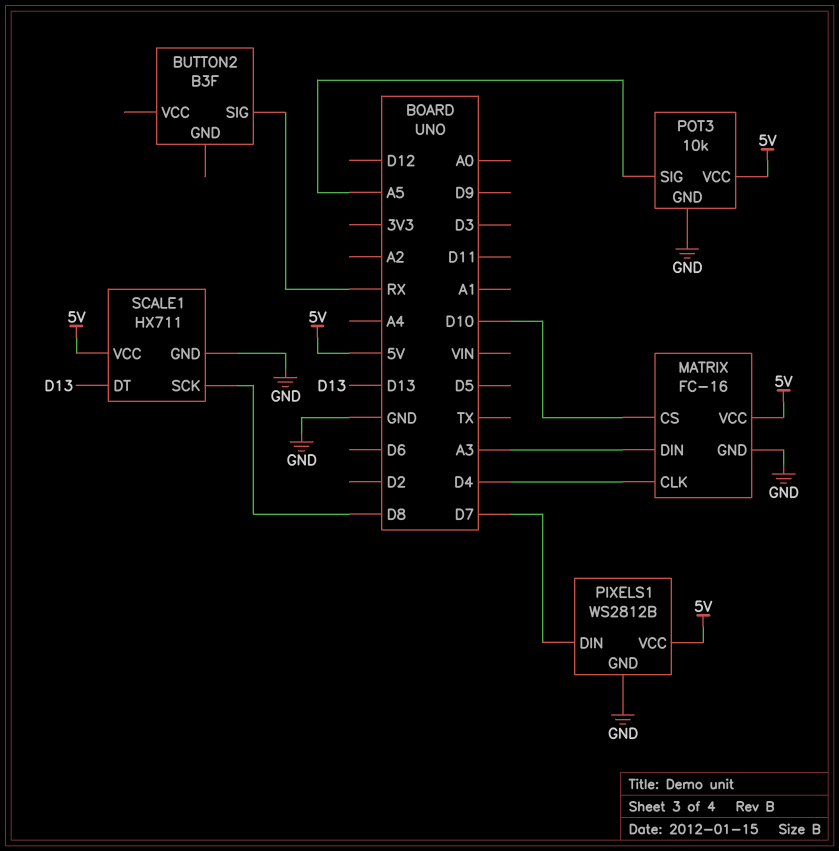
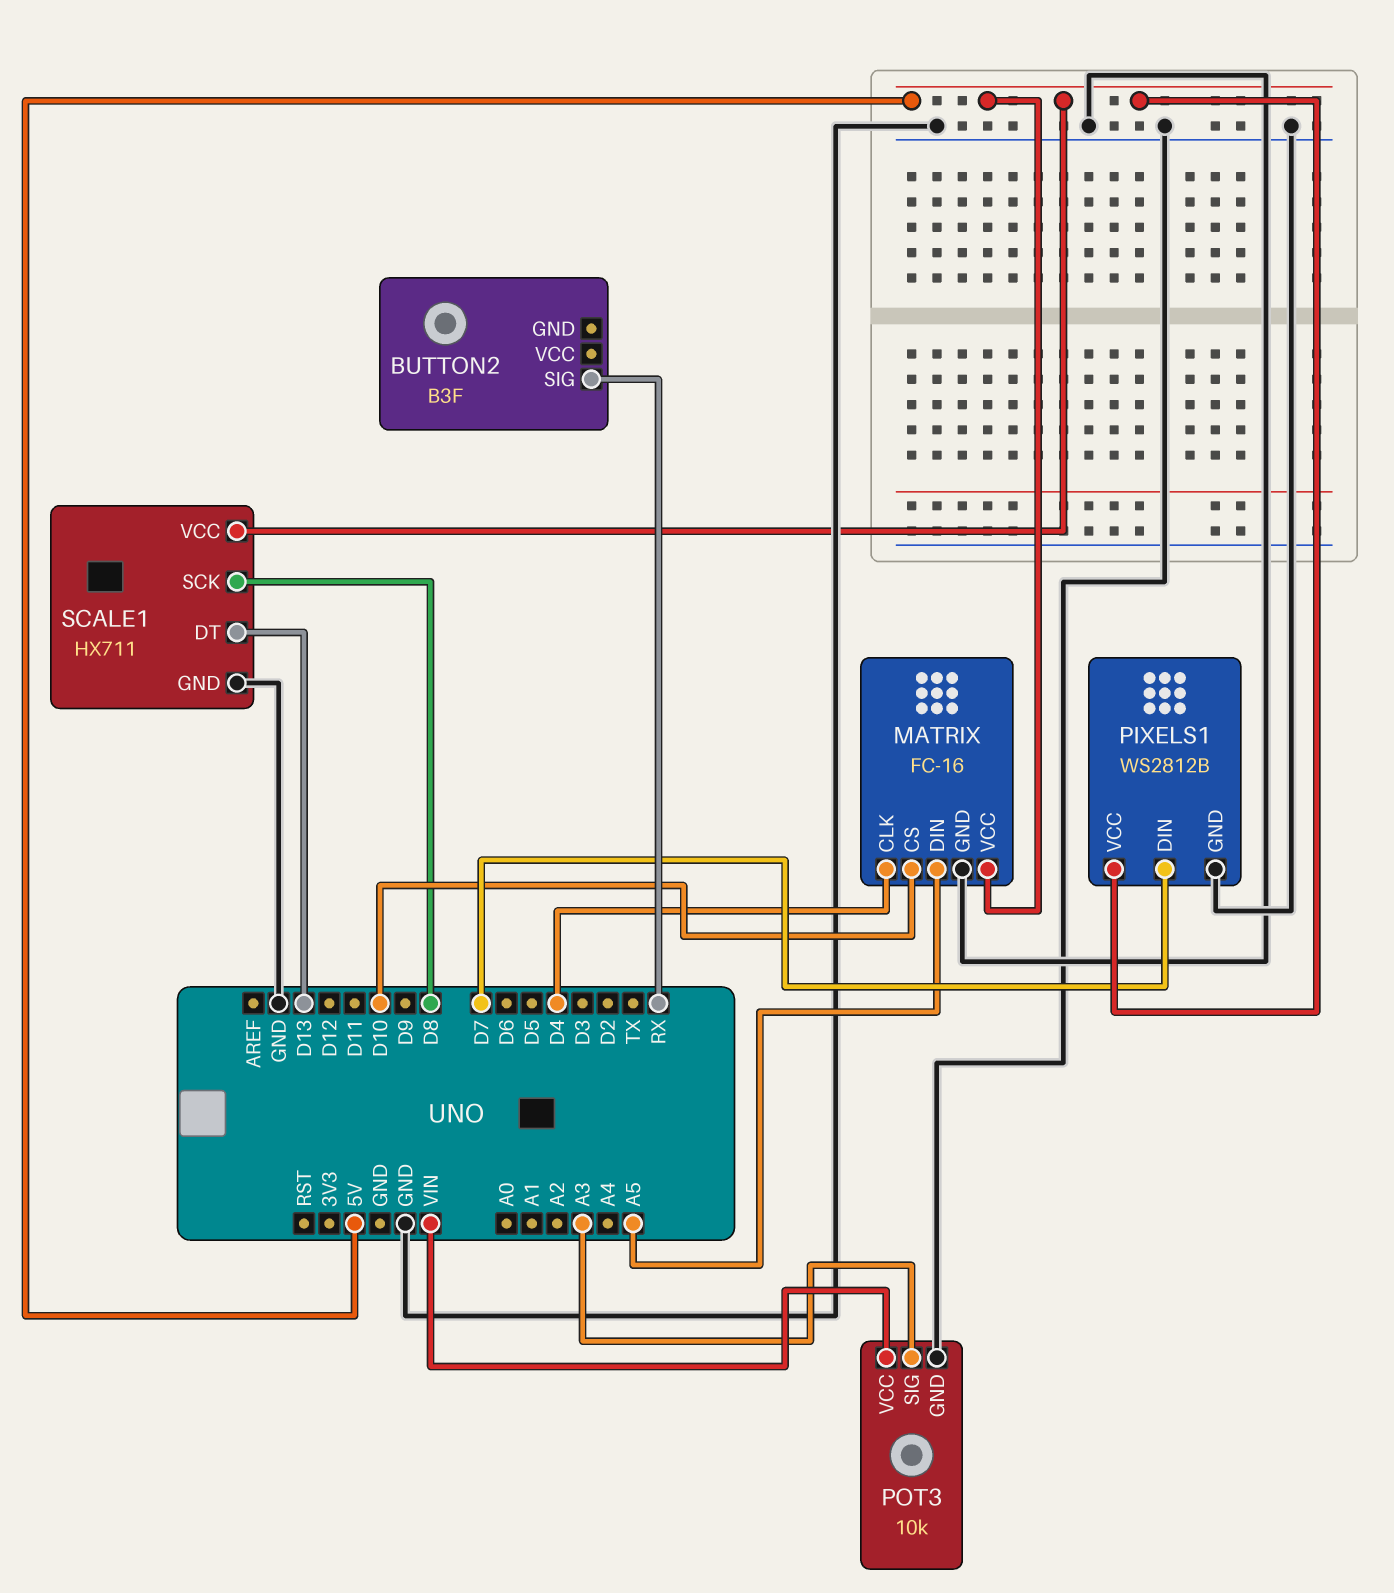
MATRIX pin DIN: A3 -> A5
POT3 pin SIG: A5 -> A3
POT3 pin VCC: 5V -> VIN

